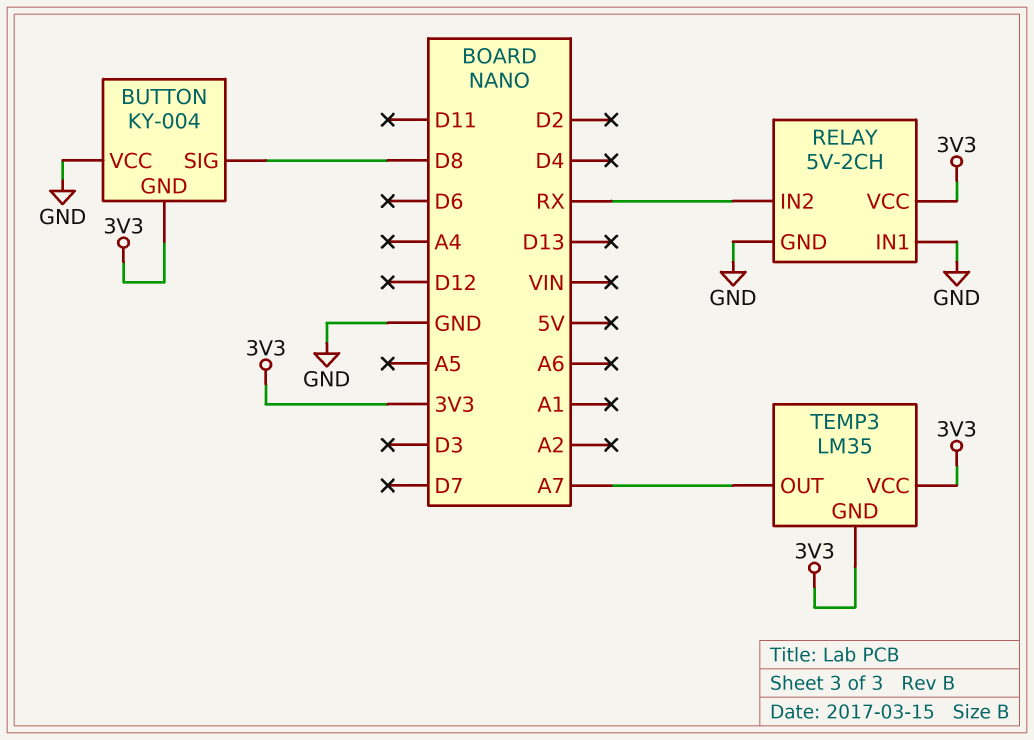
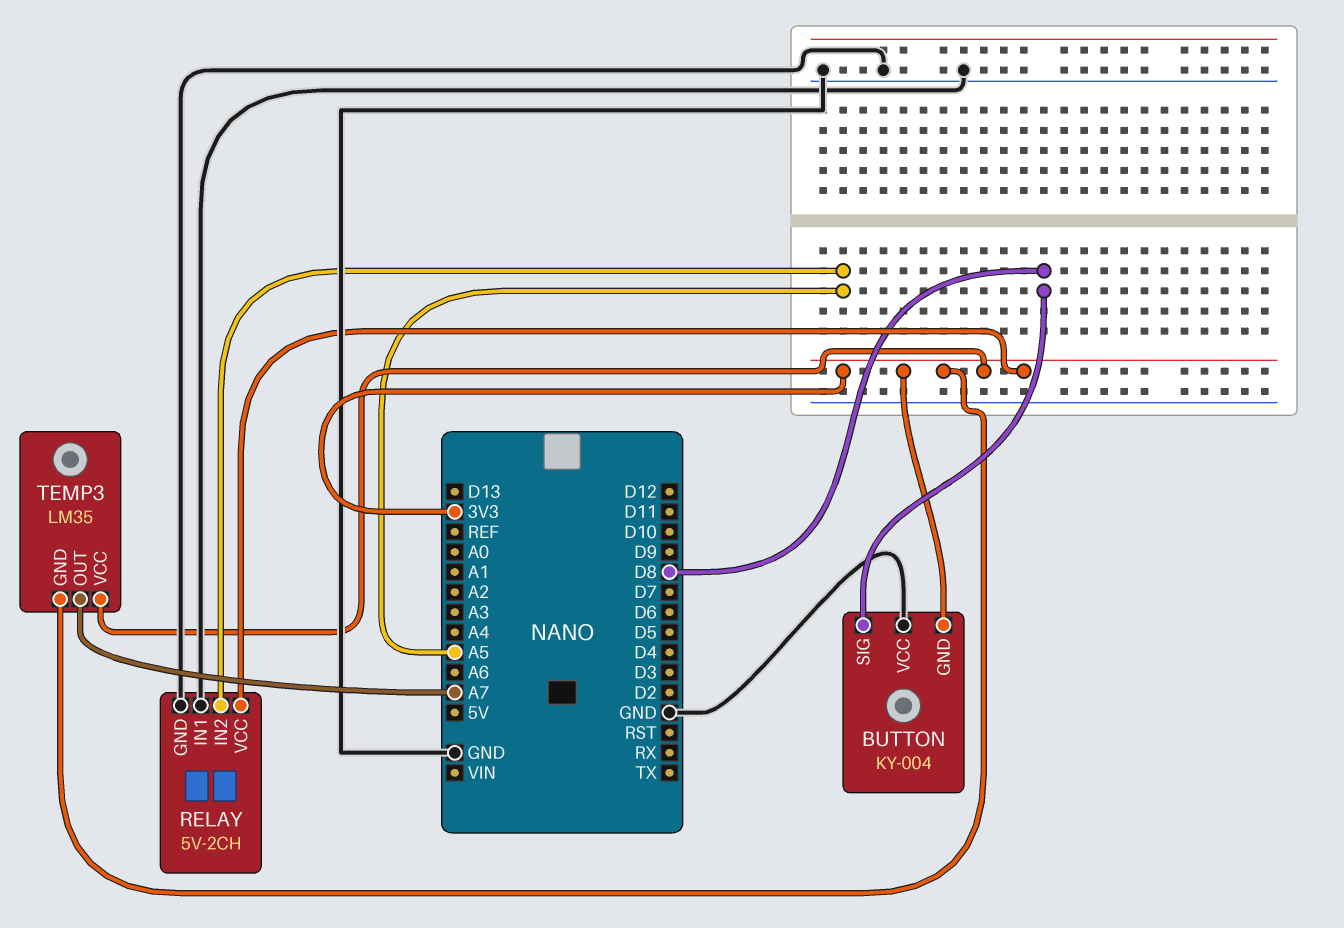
RELAY pin IN2: RX -> A5

